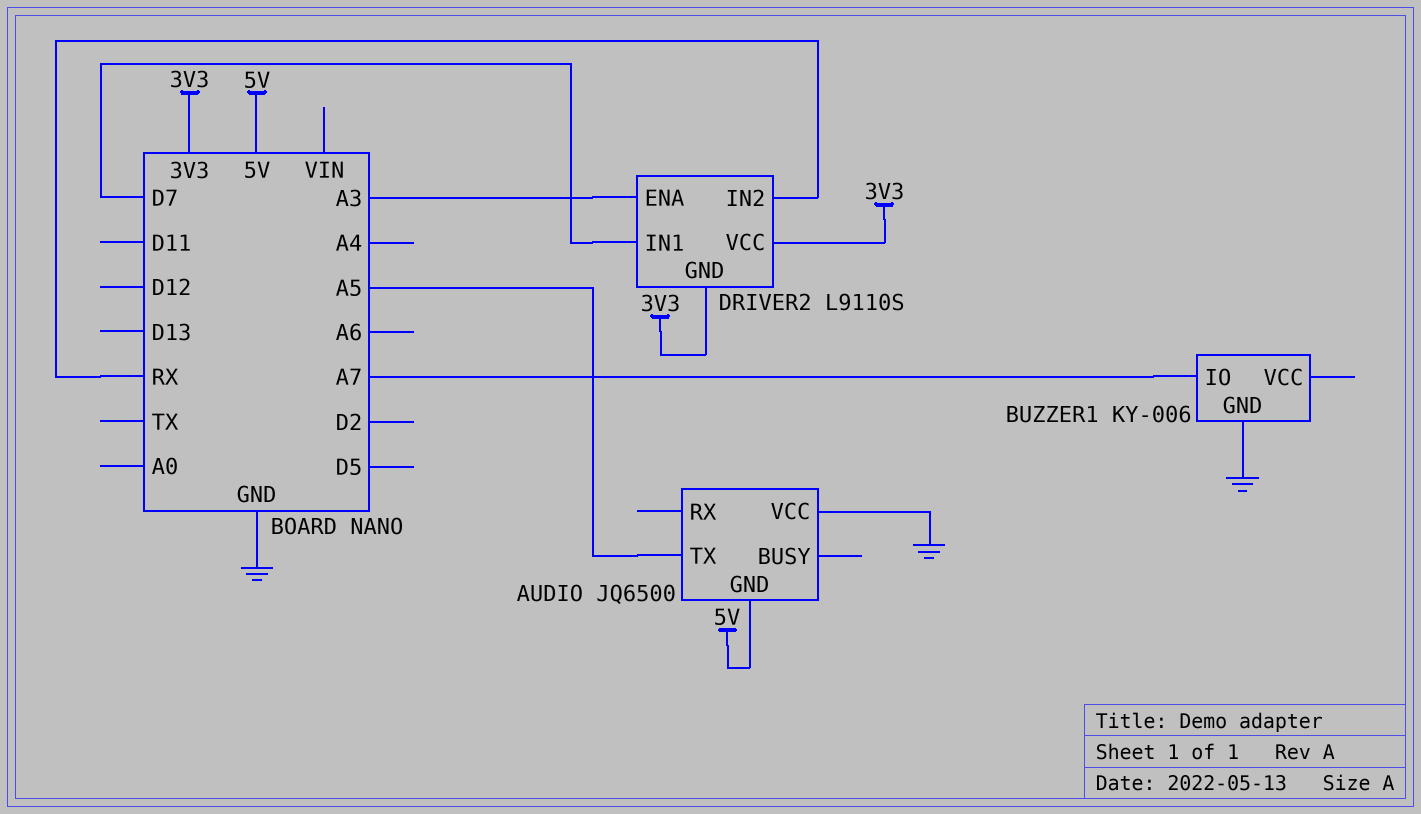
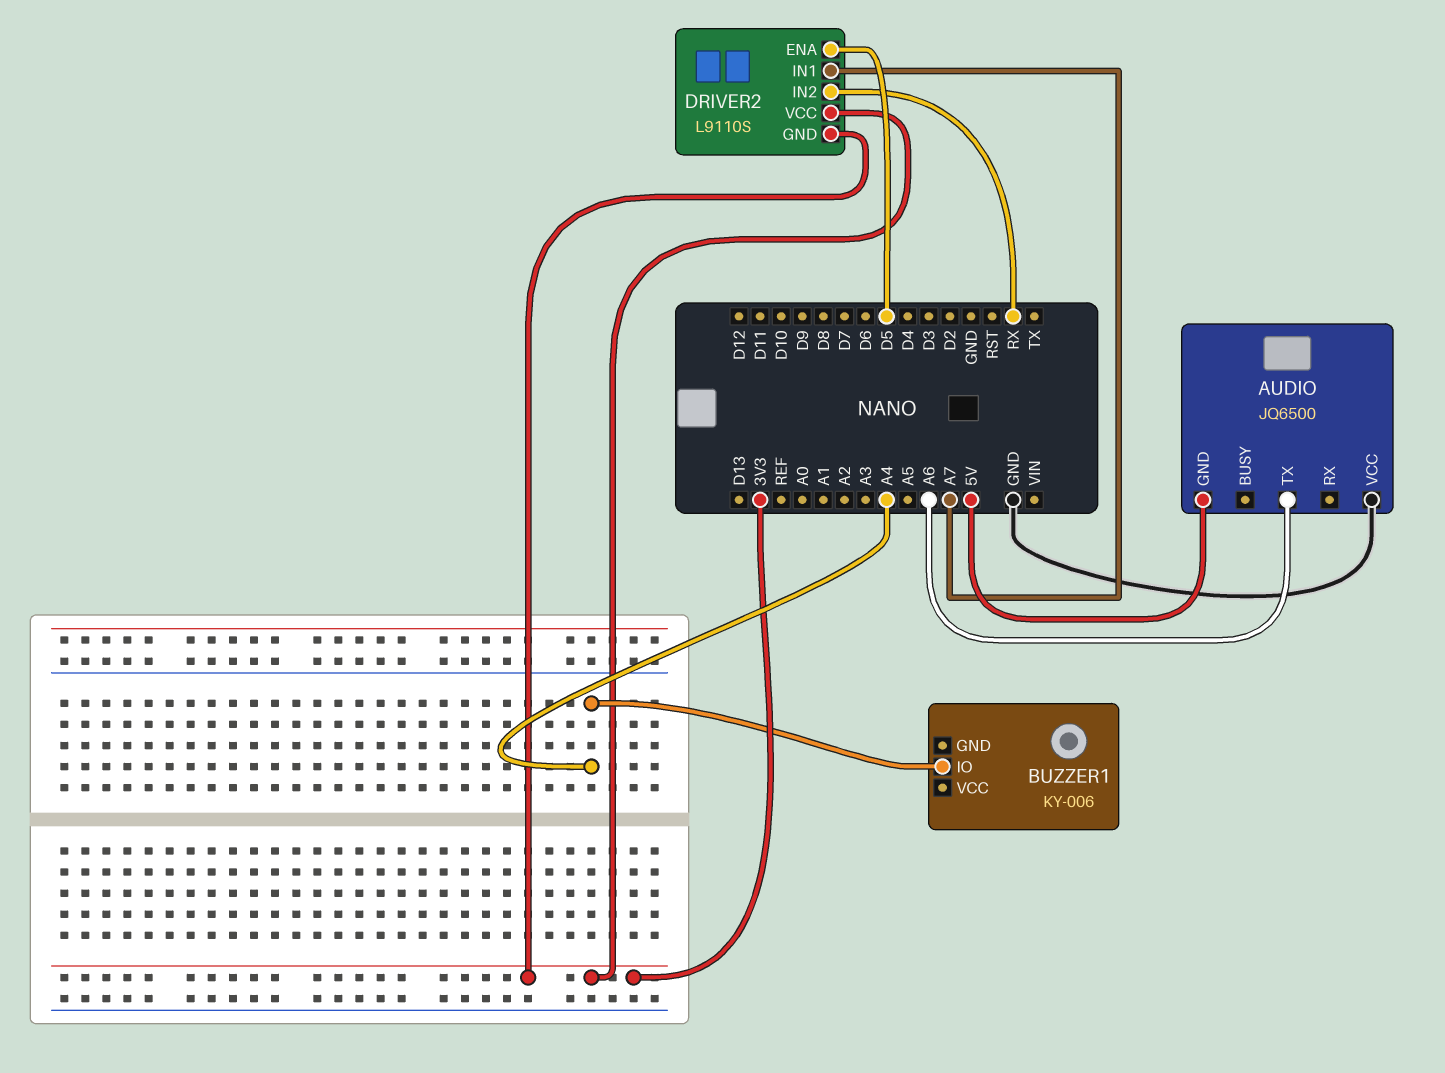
AUDIO pin TX: A5 -> A6
BUZZER1 pin GND: GND -> none
BUZZER1 pin IO: A7 -> A4
DRIVER2 pin ENA: A3 -> D5
DRIVER2 pin IN1: D7 -> A7

